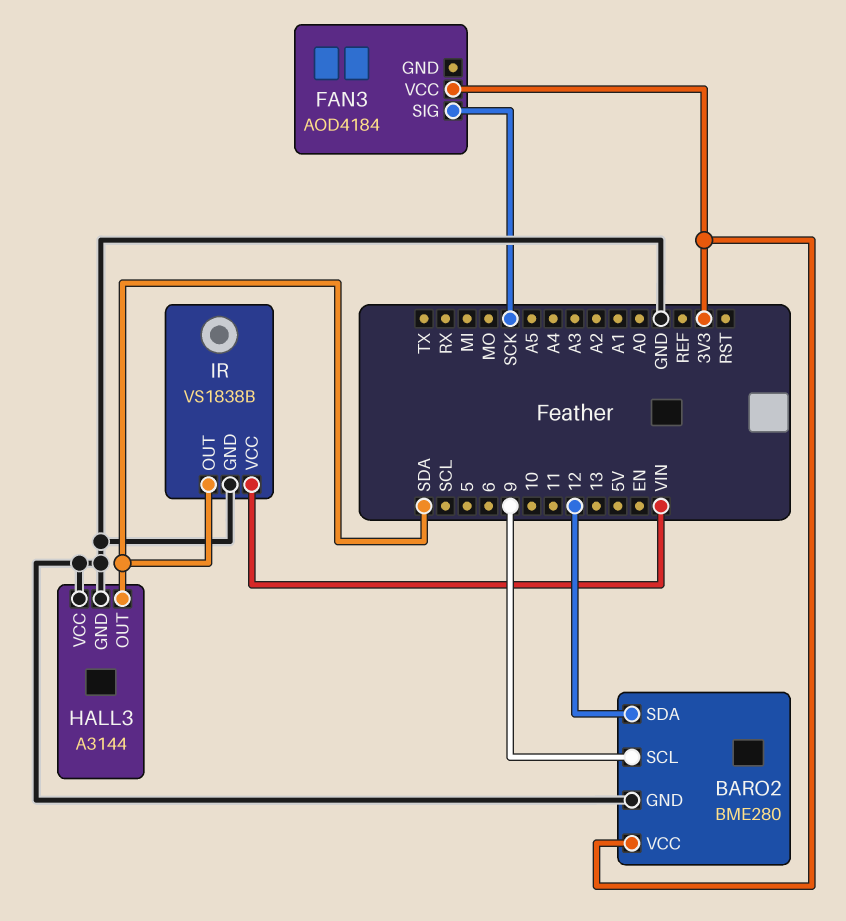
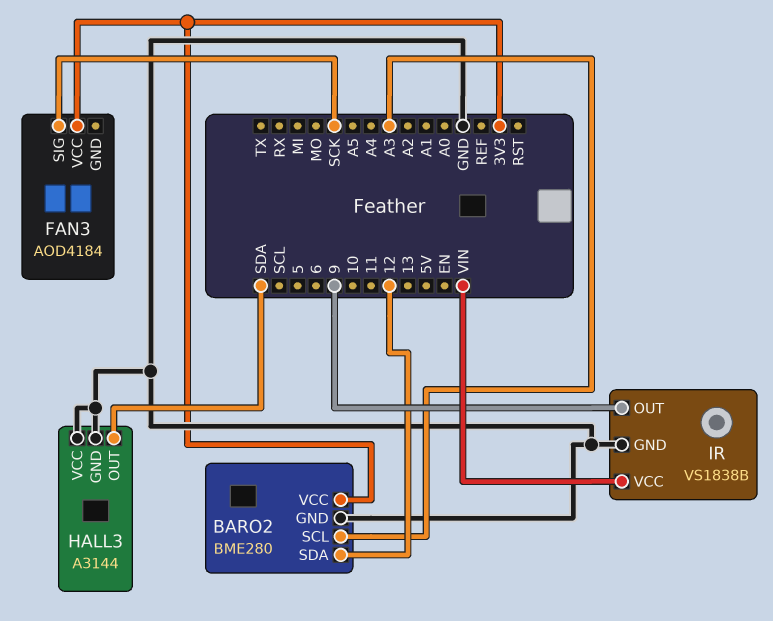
BARO2 pin SCL: 9 -> A3
IR pin OUT: SDA -> 9

